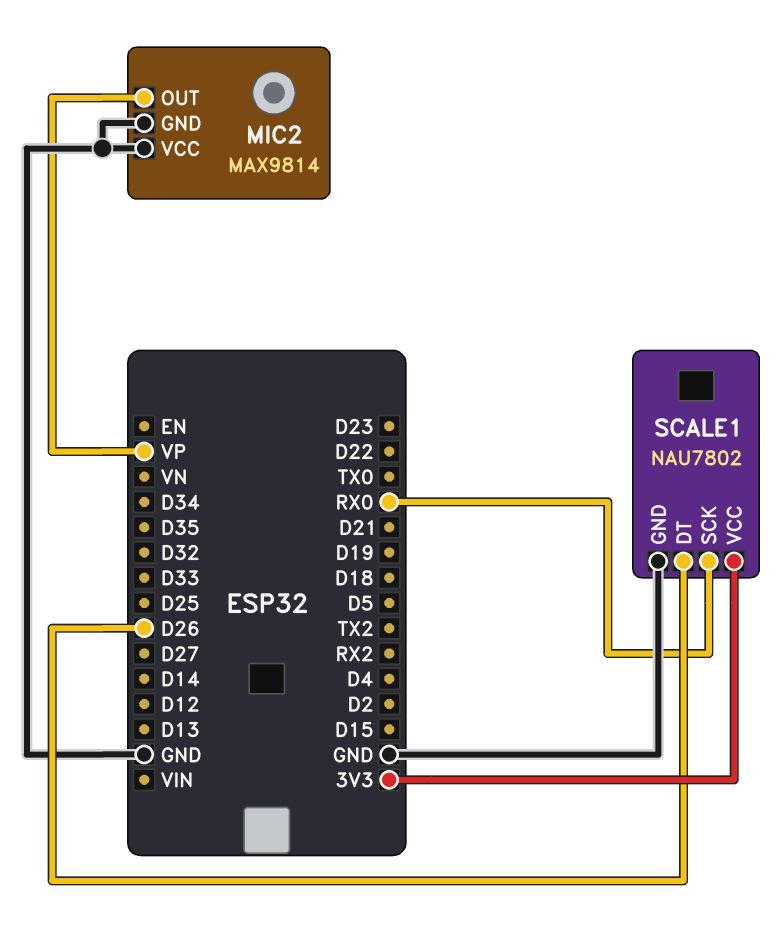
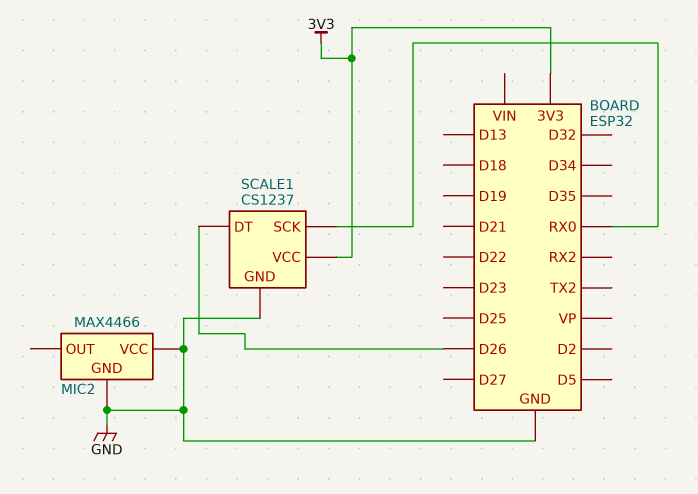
MIC2: MAX9814 -> MAX4466
MIC2 pin OUT: VP -> none
SCALE1: NAU7802 -> CS1237

